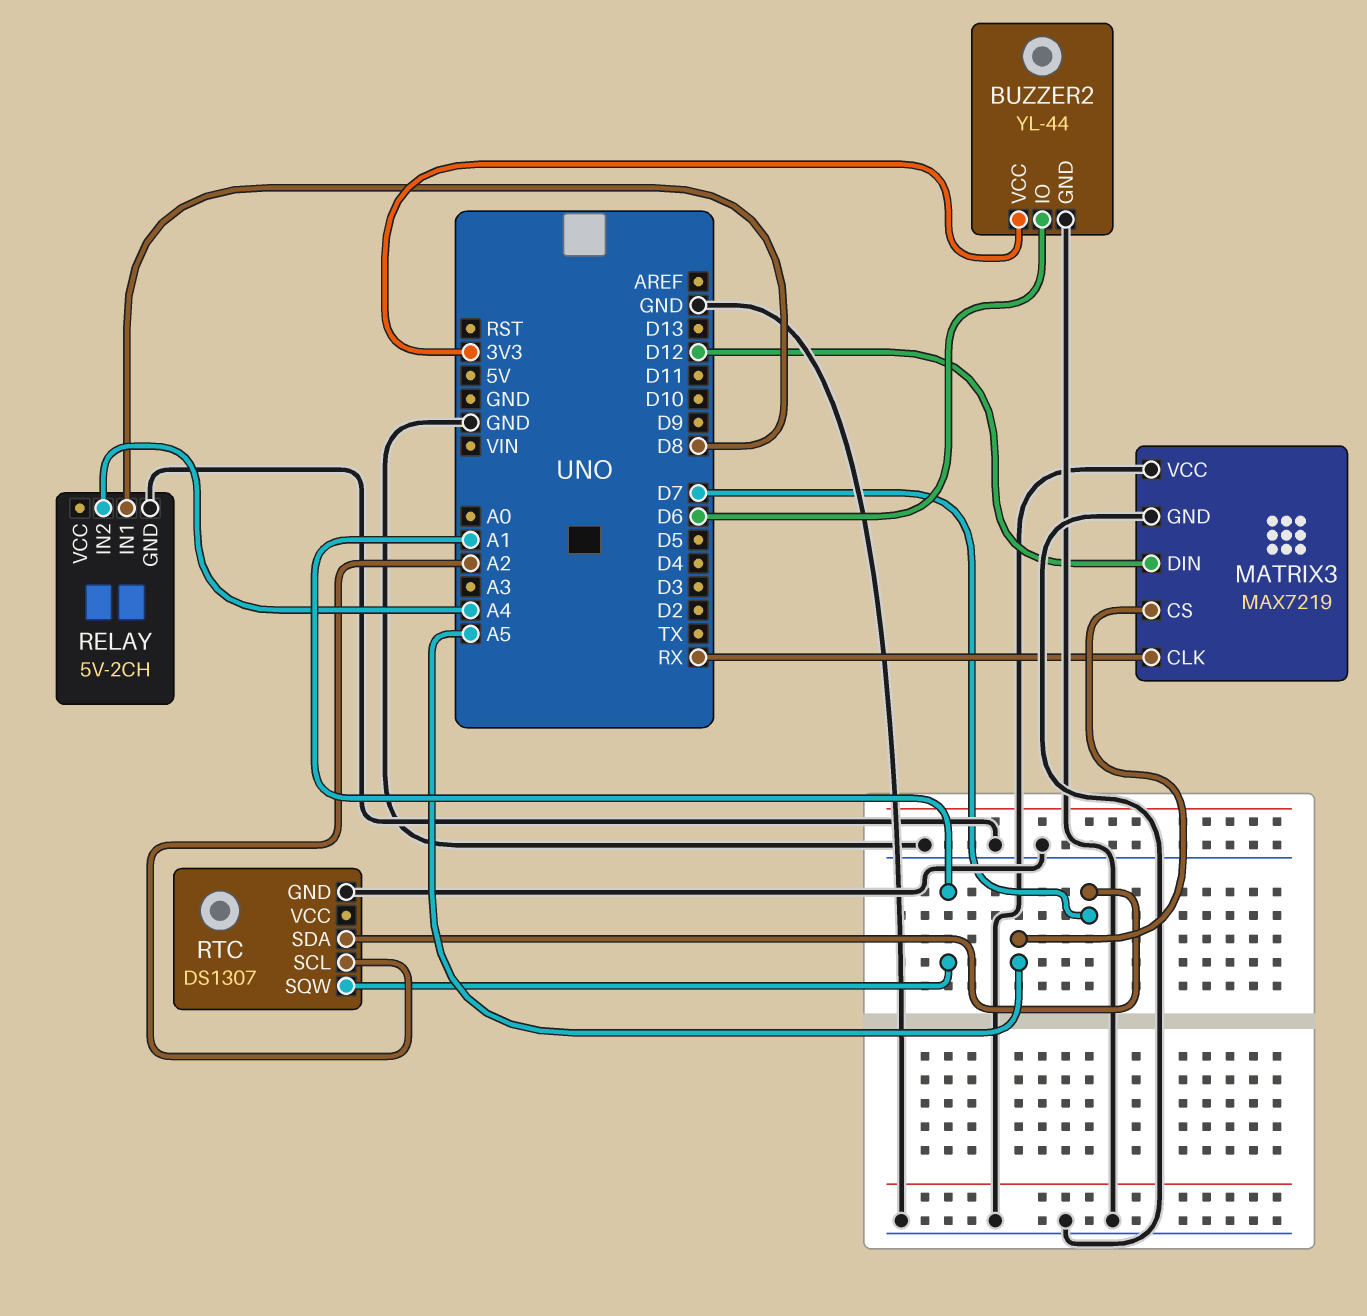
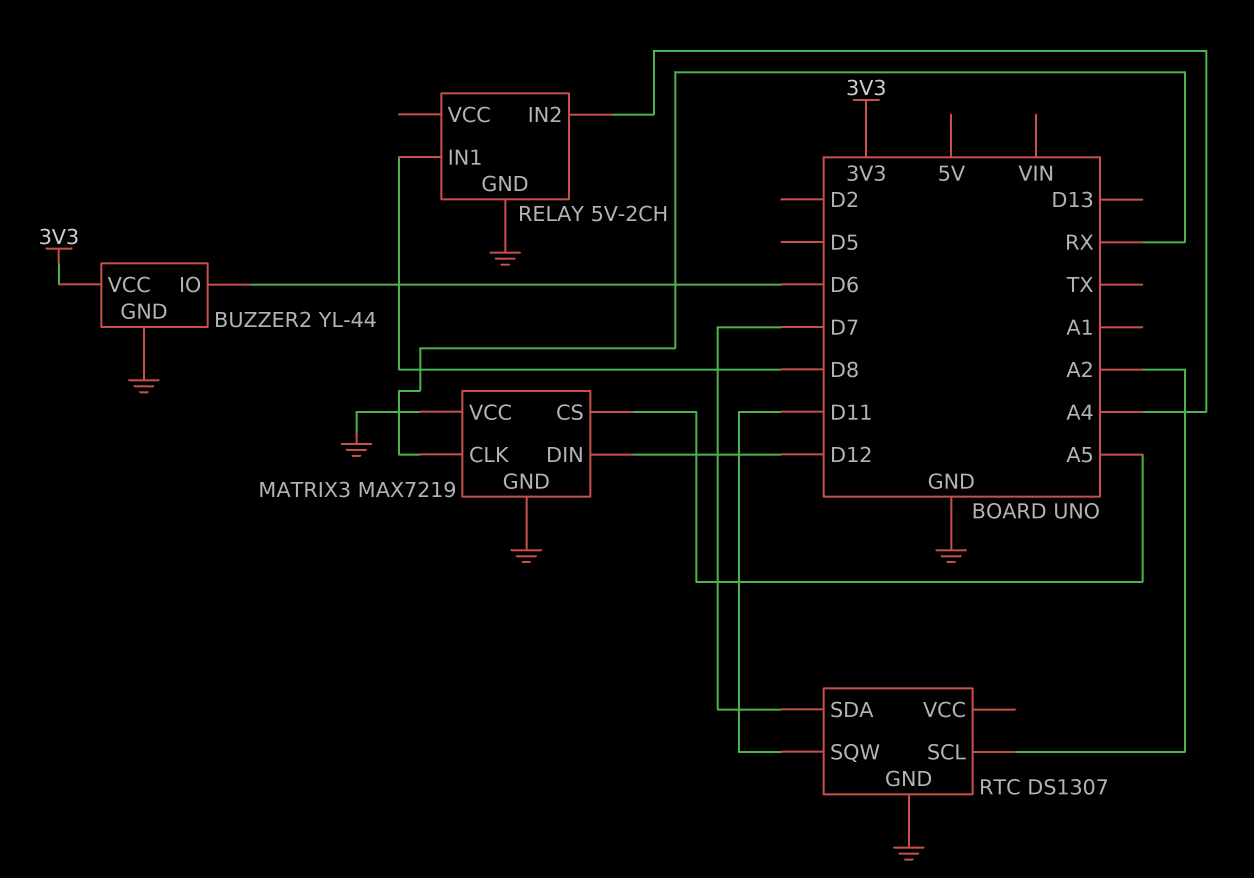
RTC pin SQW: A1 -> D11

